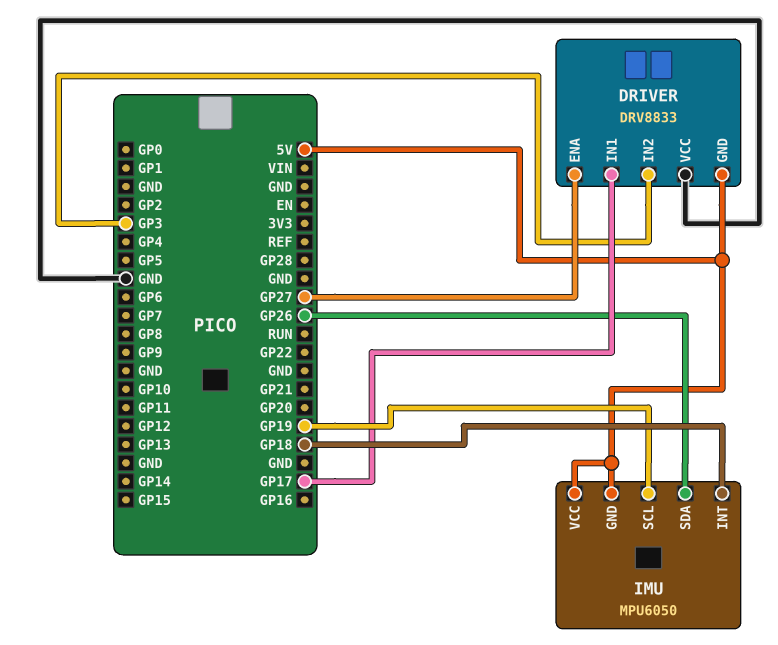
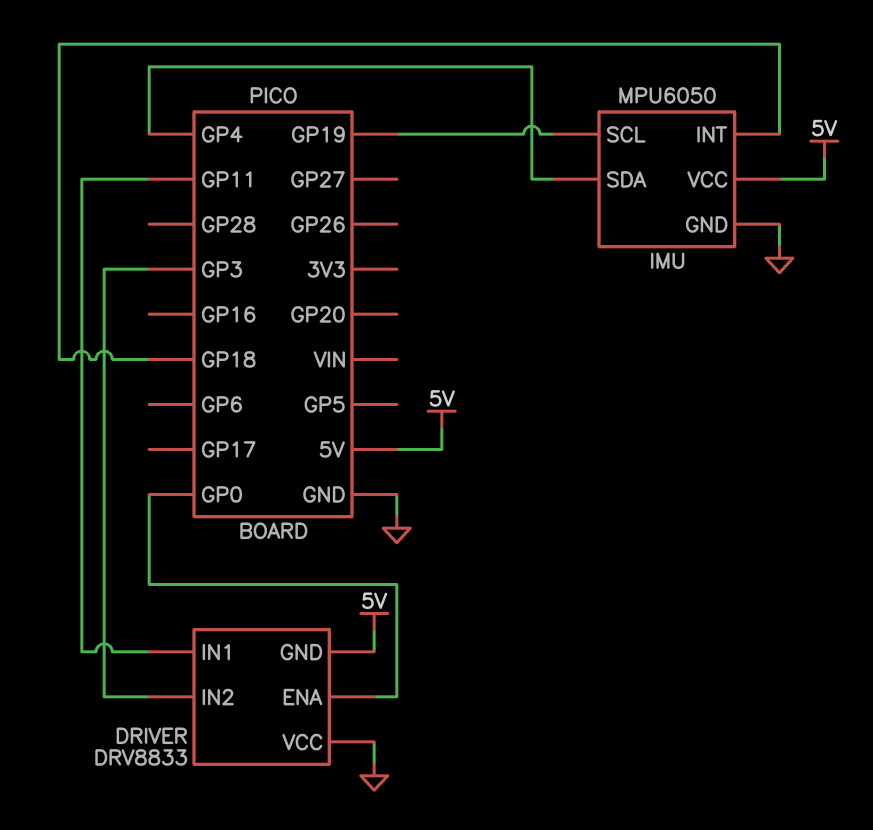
DRIVER pin ENA: GP27 -> GP0
DRIVER pin IN1: GP17 -> GP11
IMU pin GND: 5V -> GND
IMU pin SDA: GP26 -> GP4

